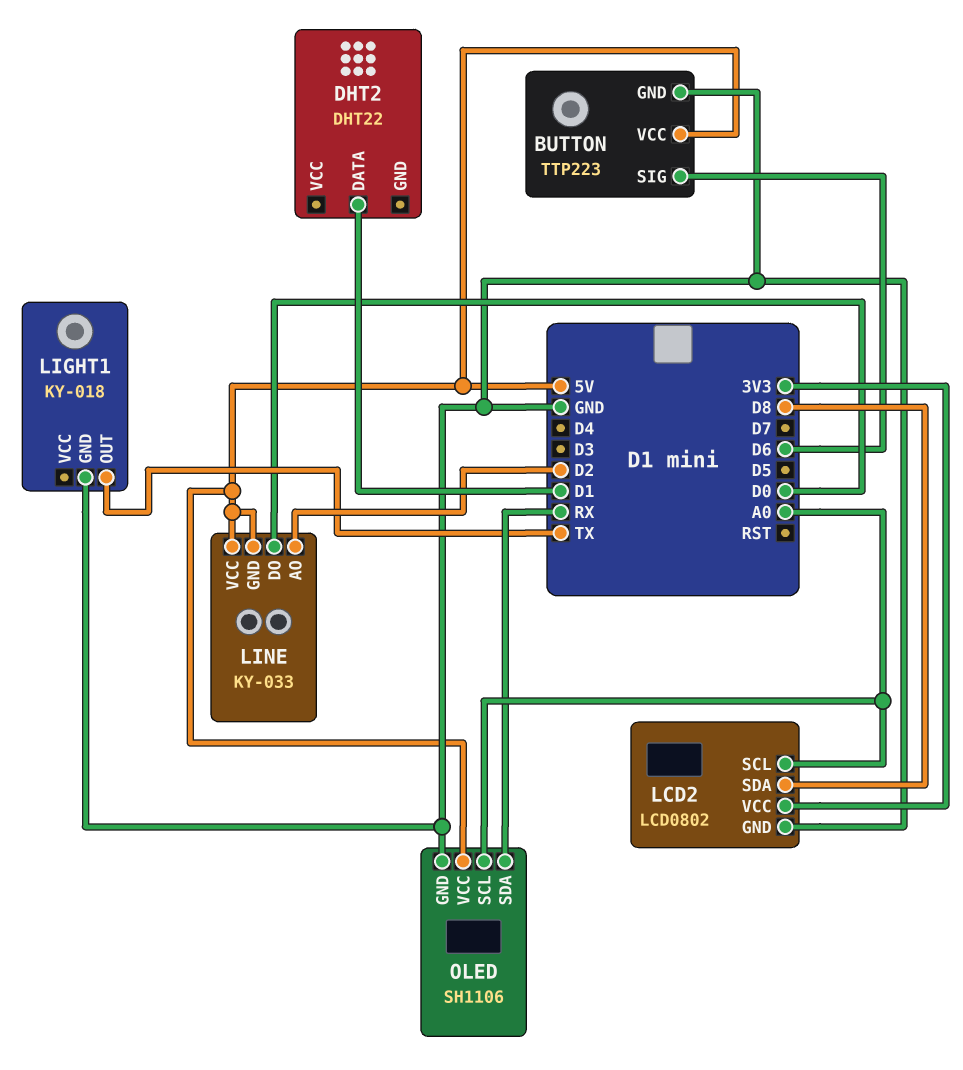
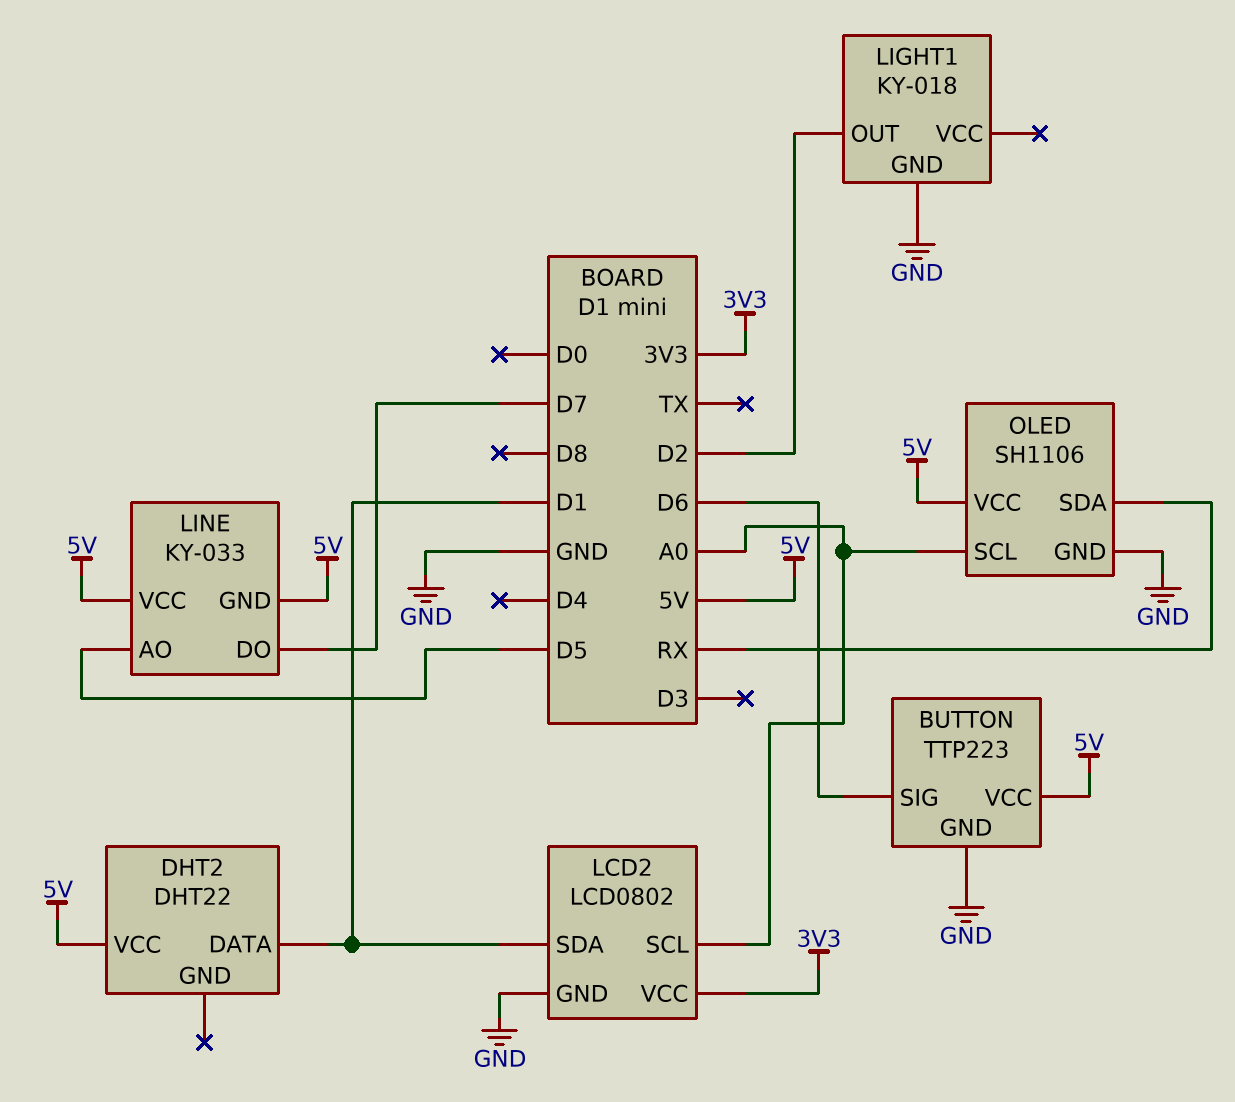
DHT2 pin VCC: none -> 5V
LCD2 pin SDA: D8 -> D1
LIGHT1 pin OUT: TX -> D2
LINE pin AO: D2 -> D5
LINE pin DO: D0 -> D7

